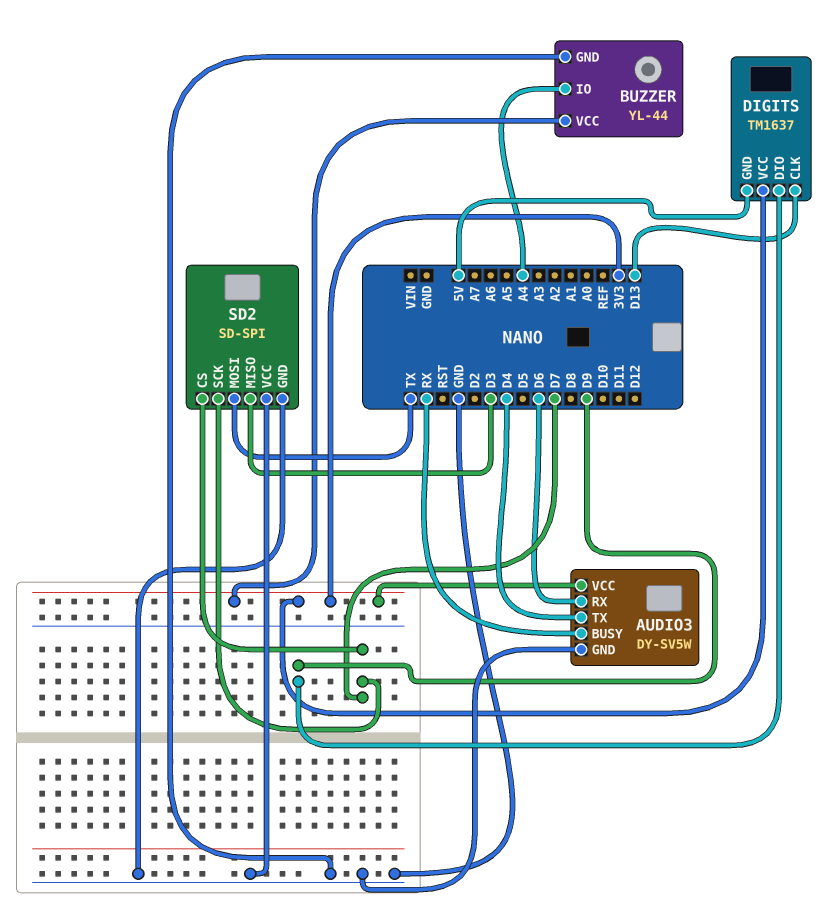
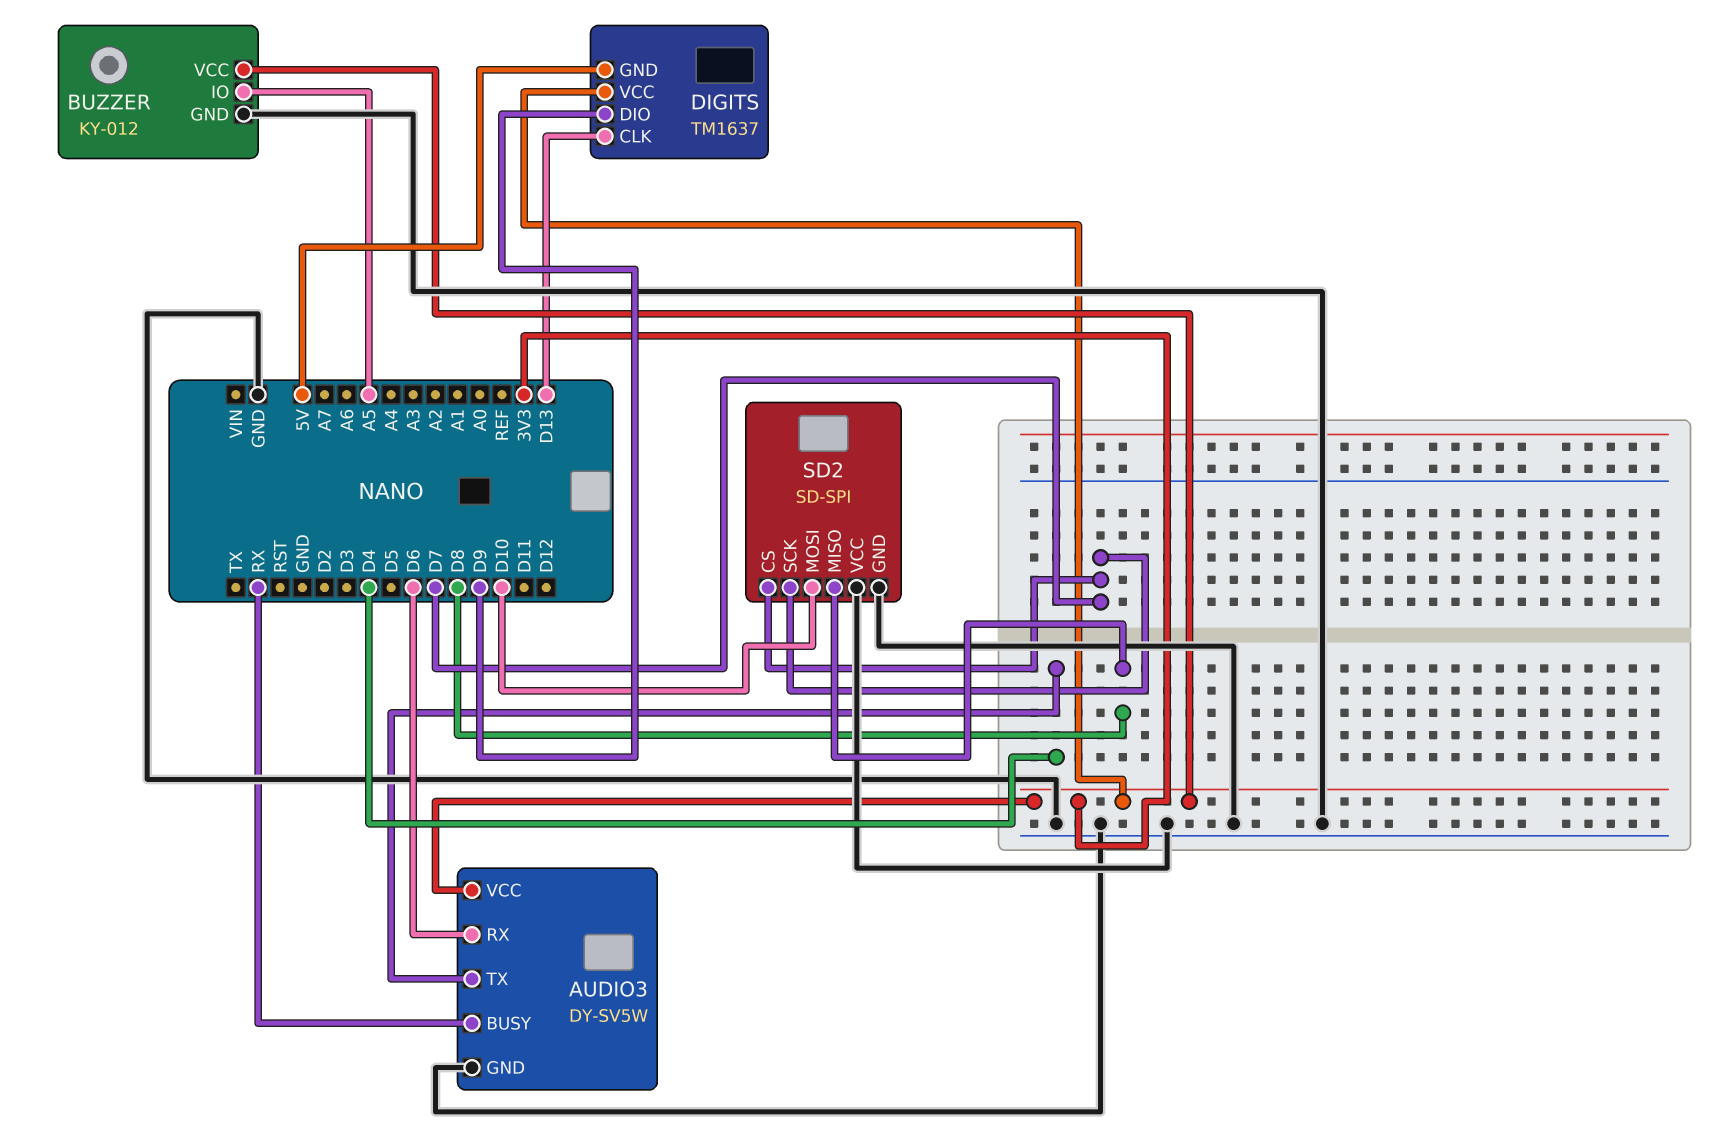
BUZZER: YL-44 -> KY-012
BUZZER pin IO: A4 -> A5
SD2 pin MISO: D3 -> D8
SD2 pin MOSI: TX -> D10

